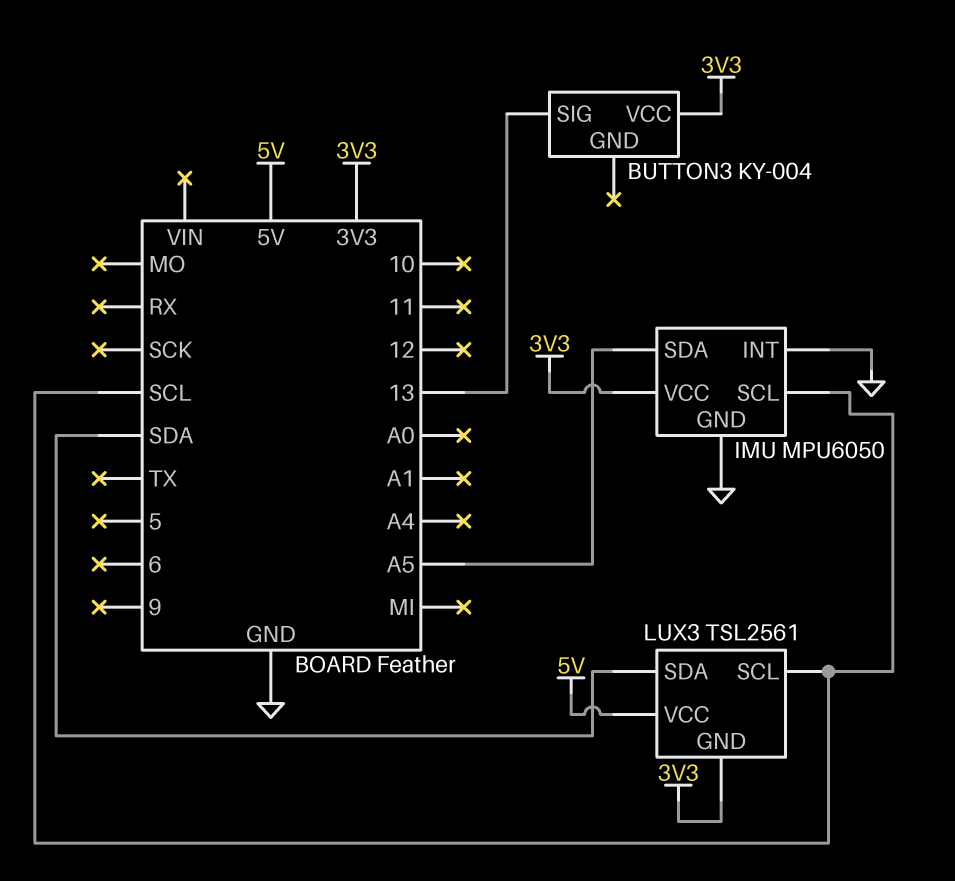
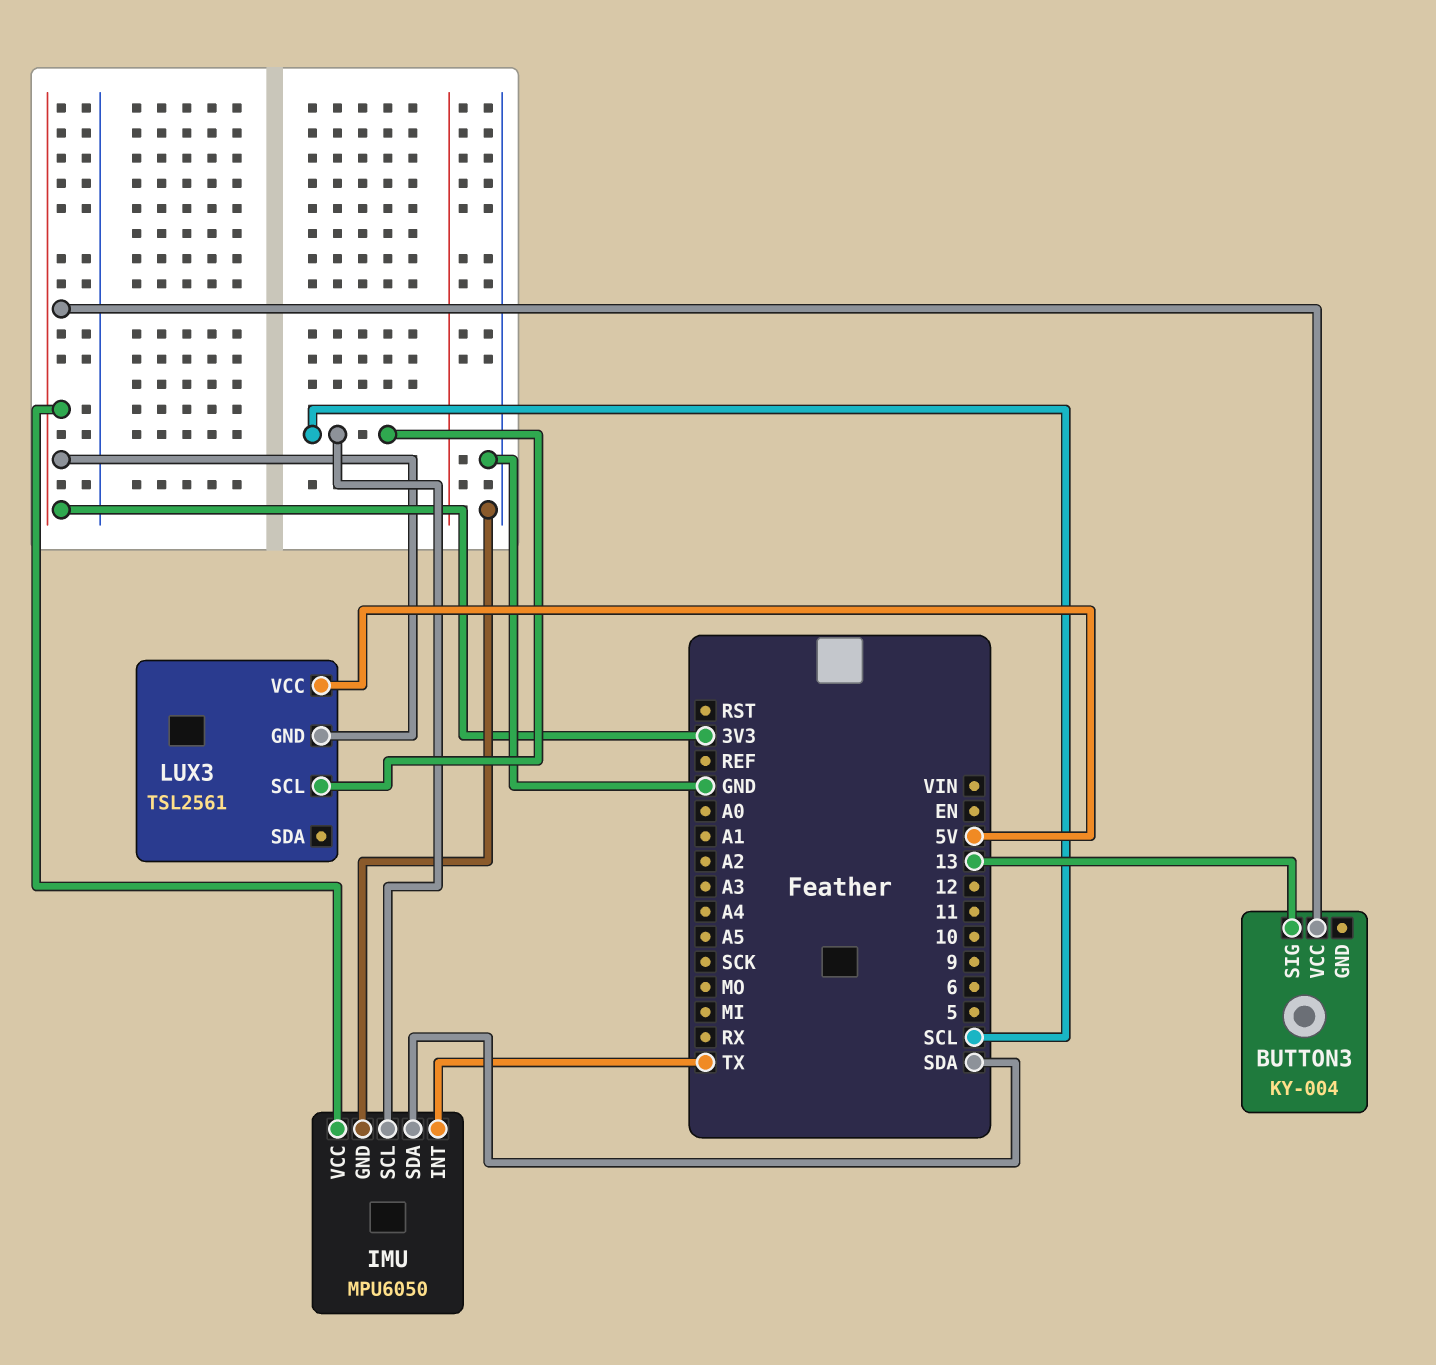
IMU pin INT: GND -> TX
IMU pin SDA: A5 -> SDA
LUX3 pin SDA: SDA -> none

